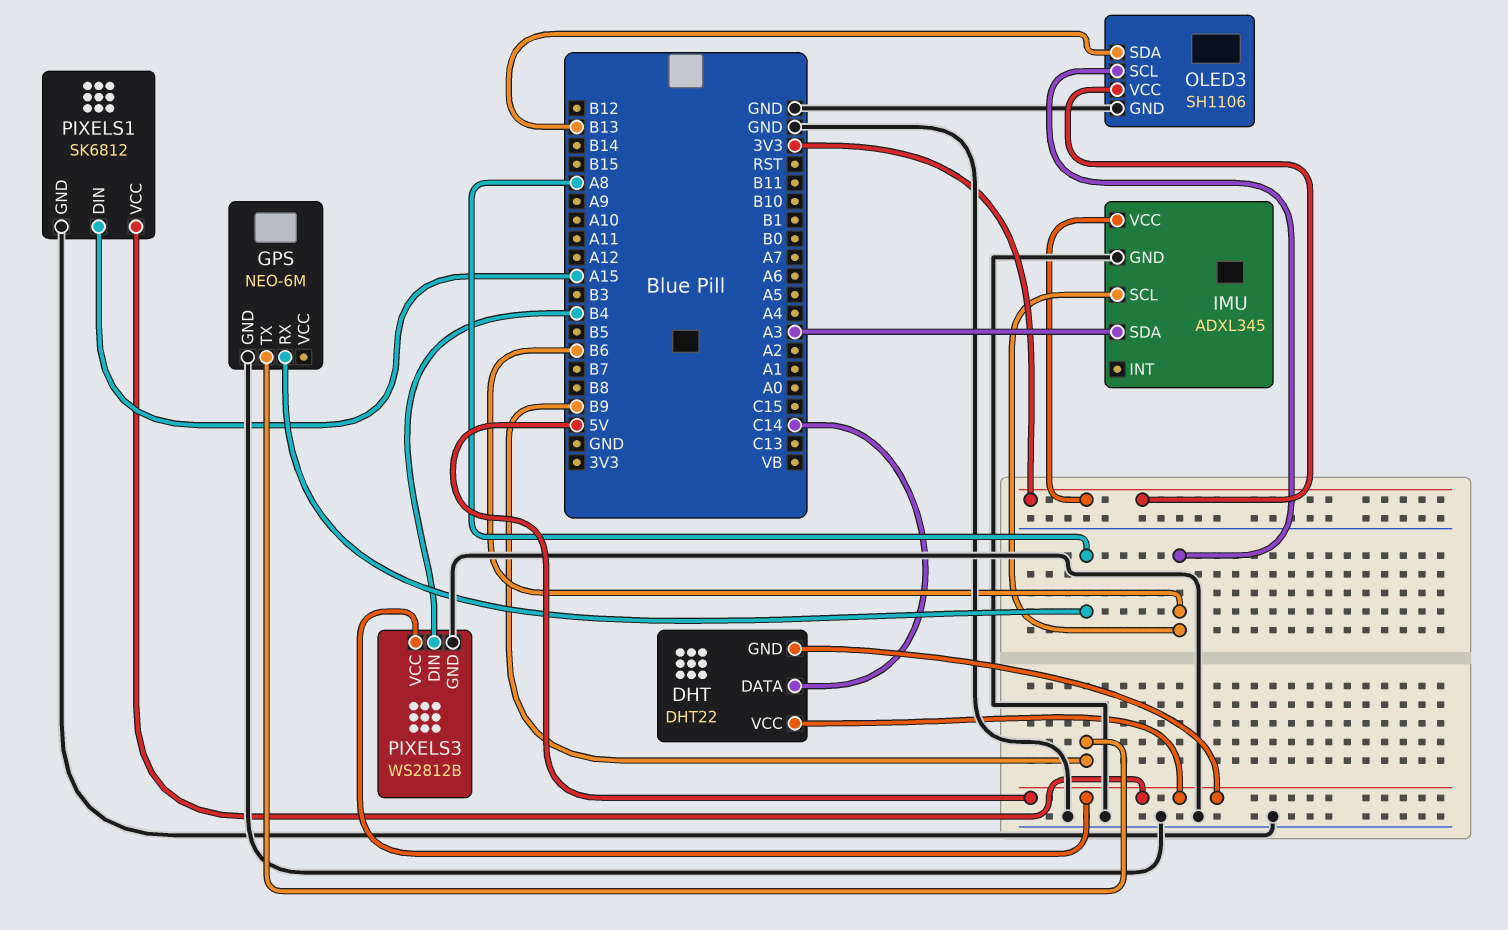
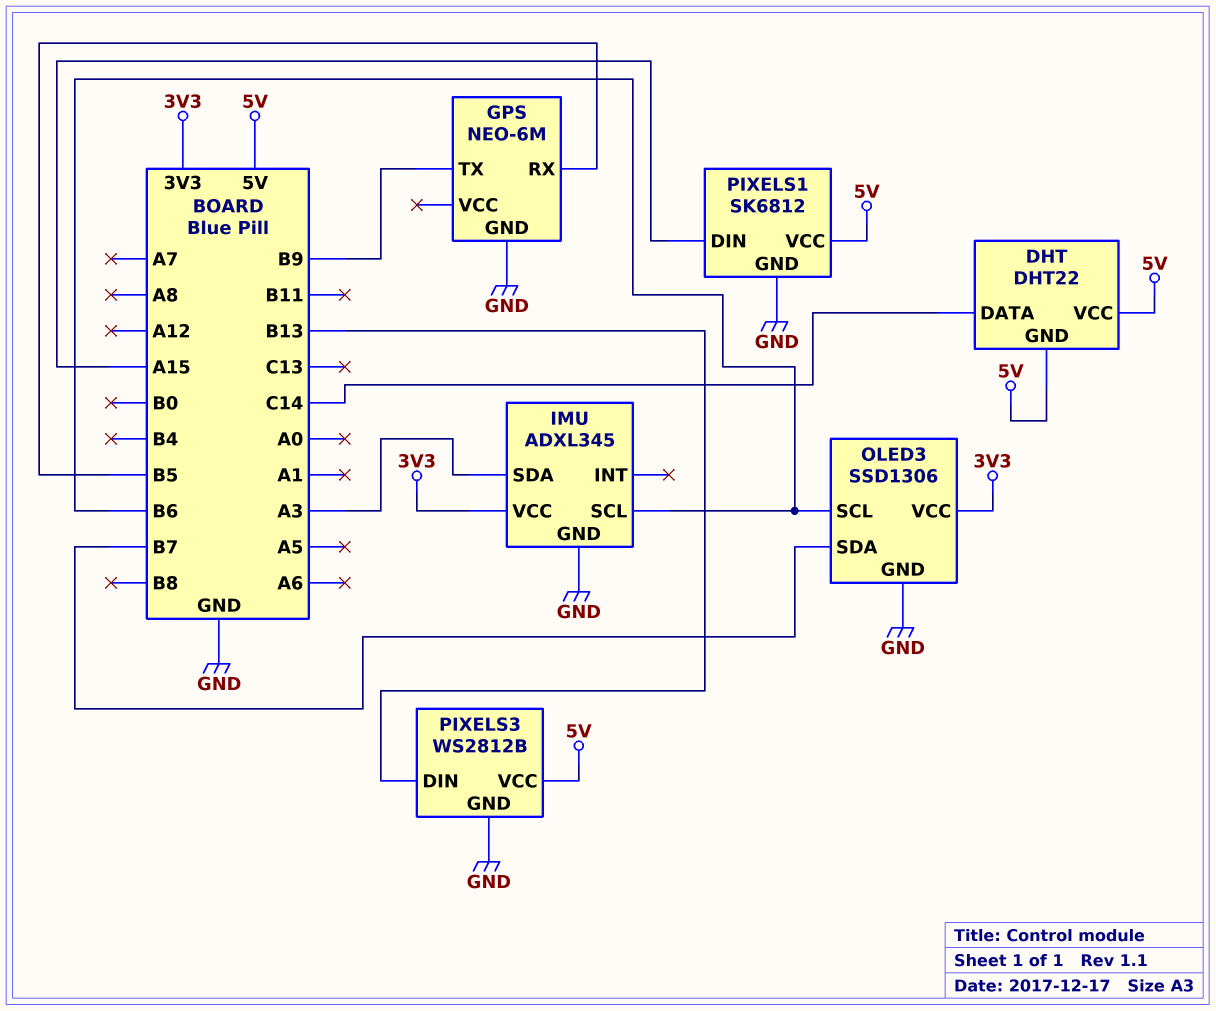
GPS pin RX: A8 -> B5
OLED3: SH1106 -> SSD1306
OLED3 pin SDA: B13 -> B7
PIXELS3 pin DIN: B4 -> B13

